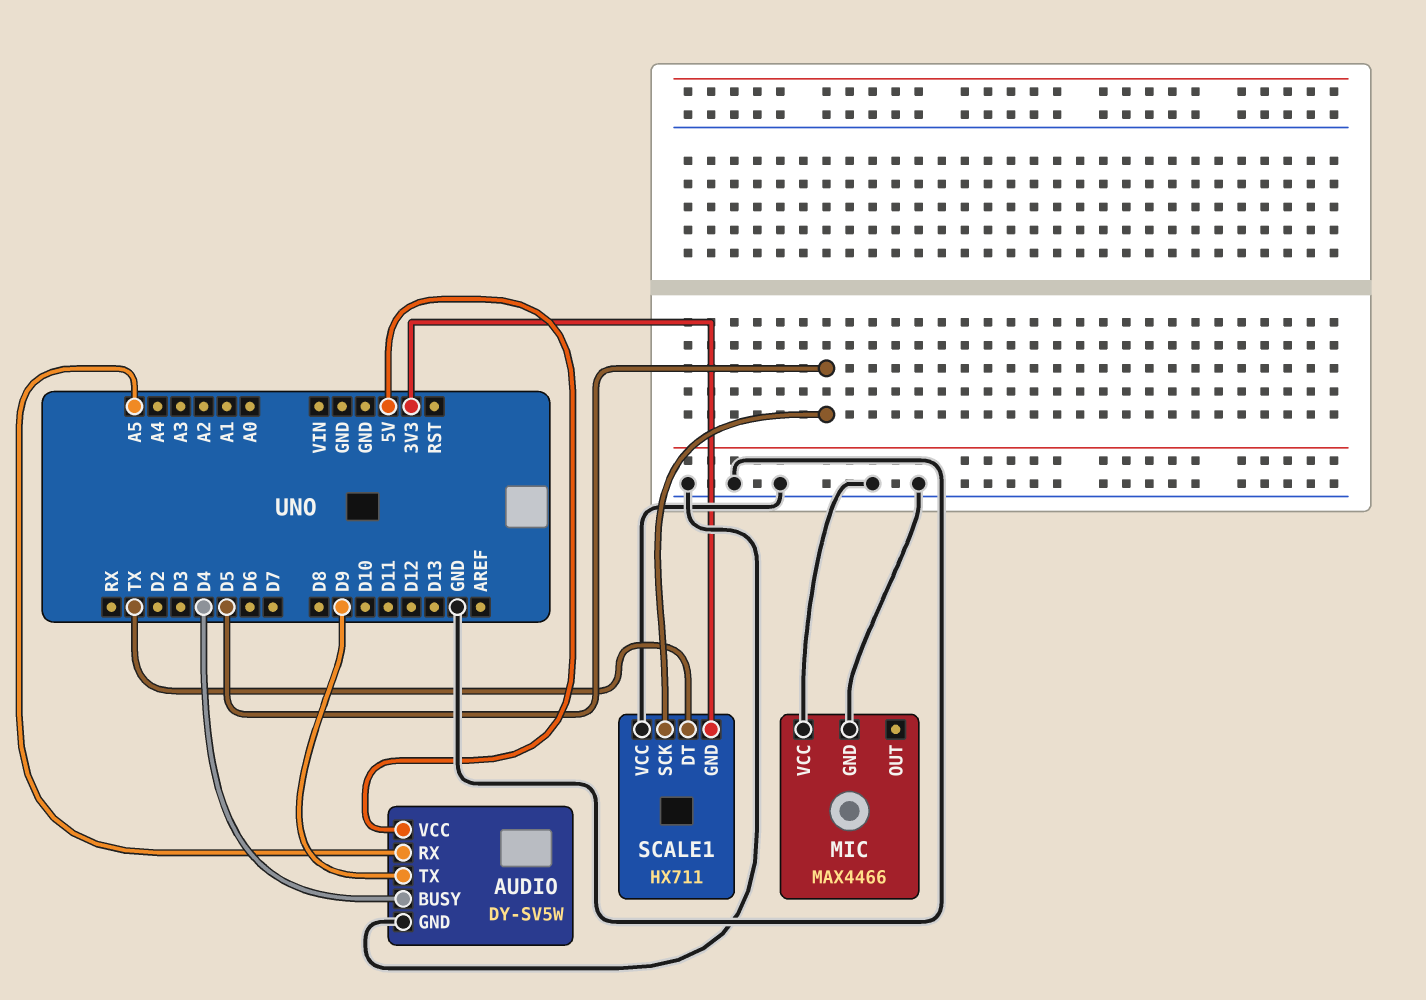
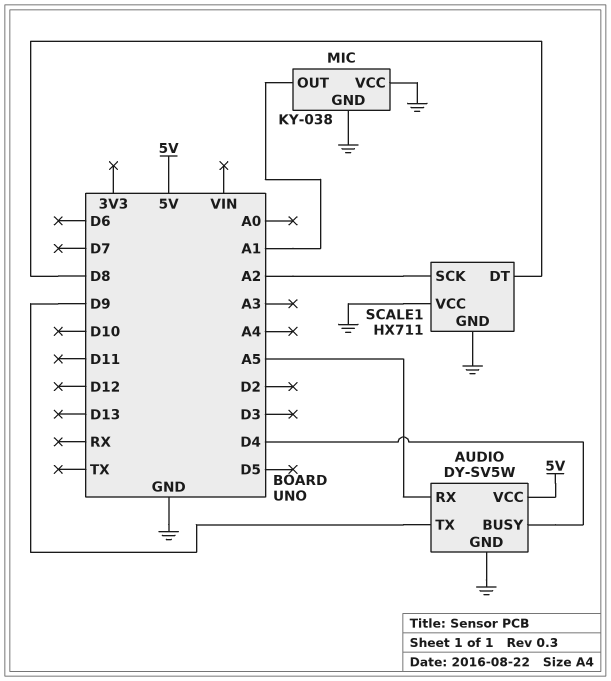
MIC: MAX4466 -> KY-038
MIC pin OUT: none -> A1
SCALE1 pin DT: TX -> D8
SCALE1 pin GND: 3V3 -> GND
SCALE1 pin SCK: D5 -> A2

